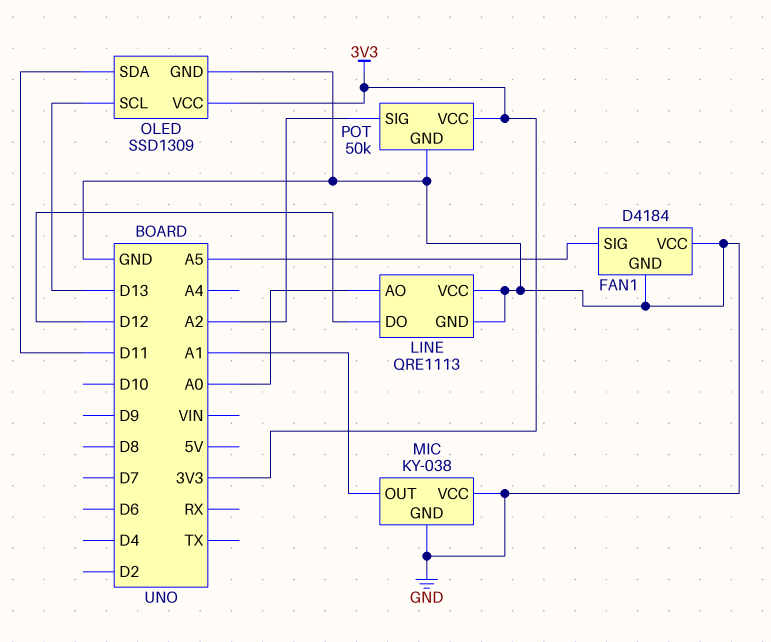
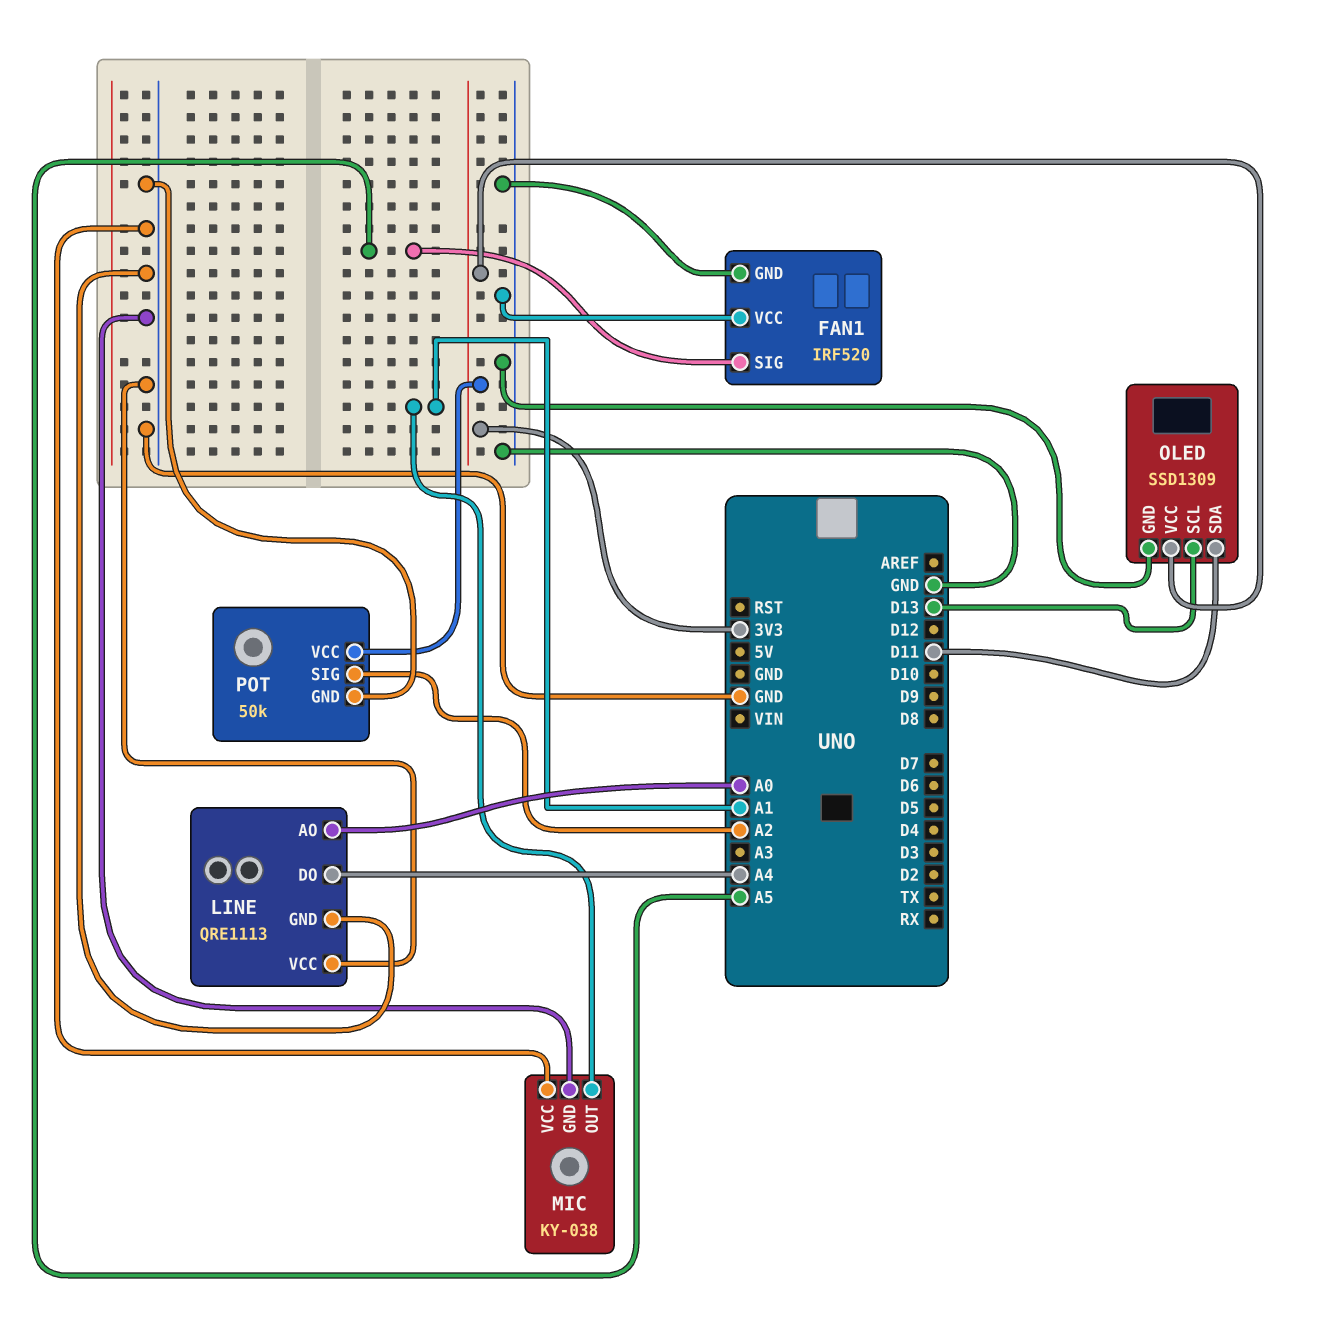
FAN1: D4184 -> IRF520
LINE pin DO: D12 -> A4

